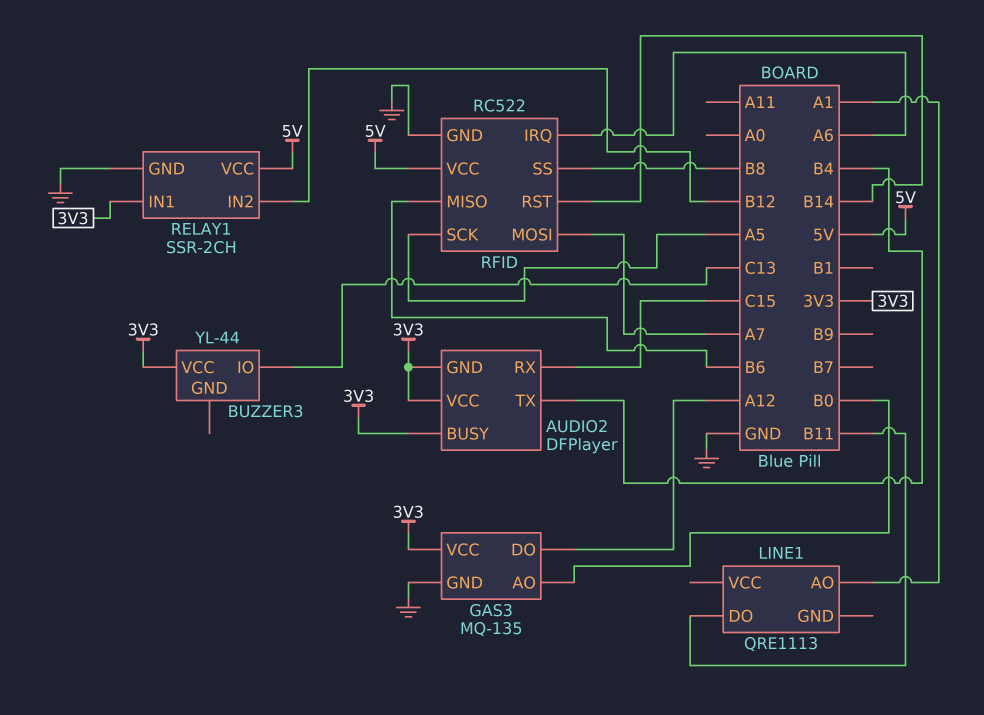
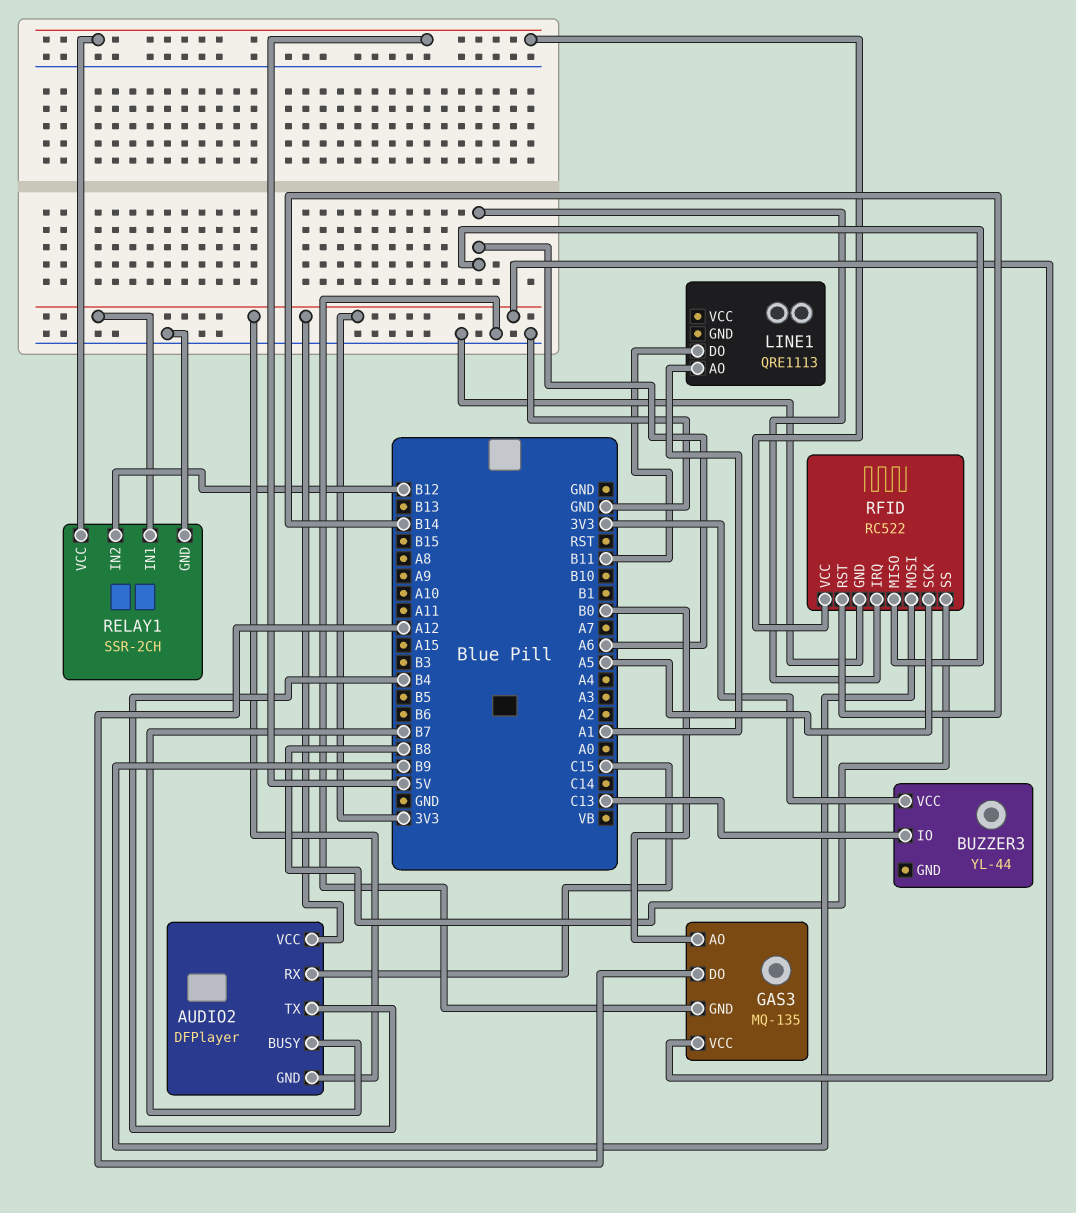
AUDIO2 pin BUSY: 3V3 -> B7
RFID pin MISO: B6 -> A6
RFID pin MOSI: A7 -> B9

